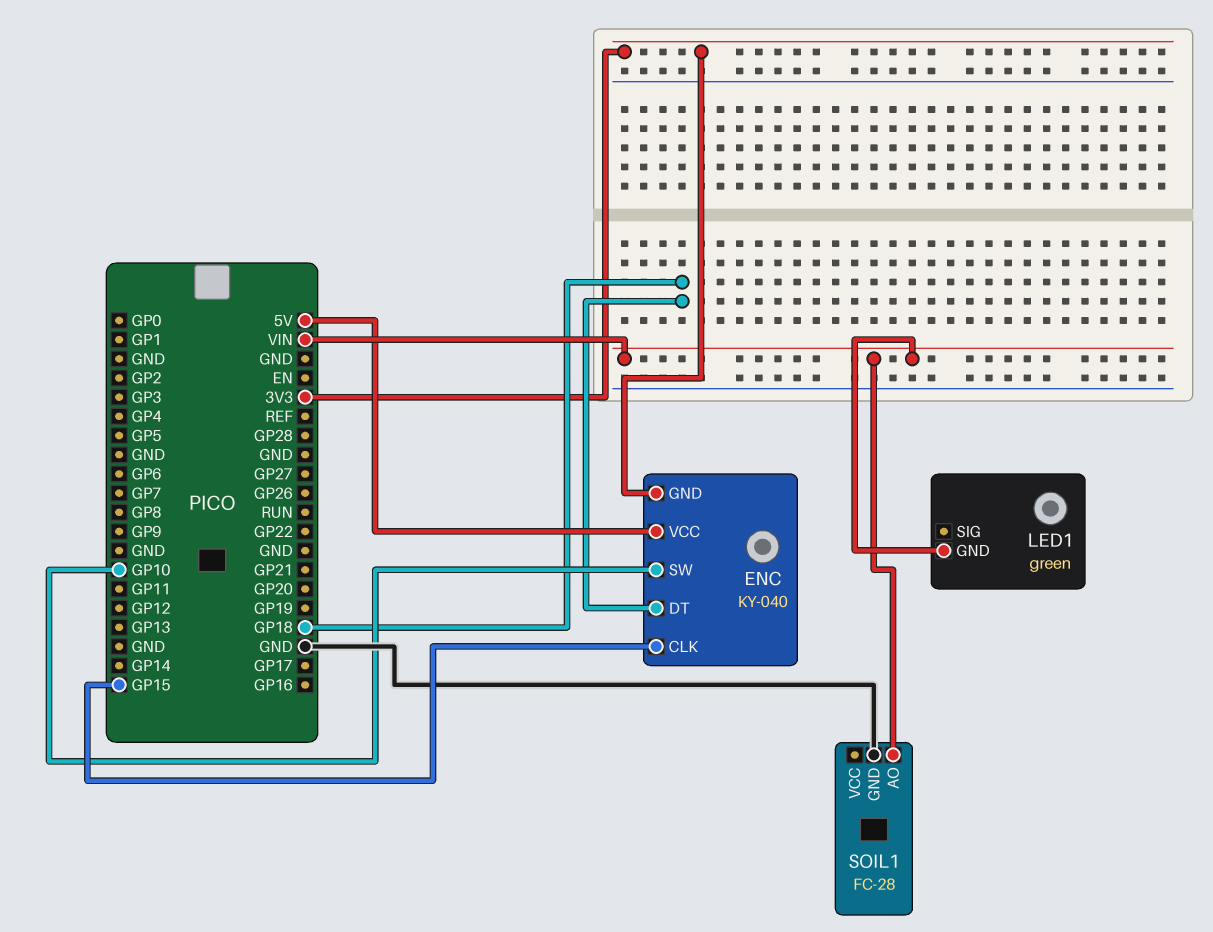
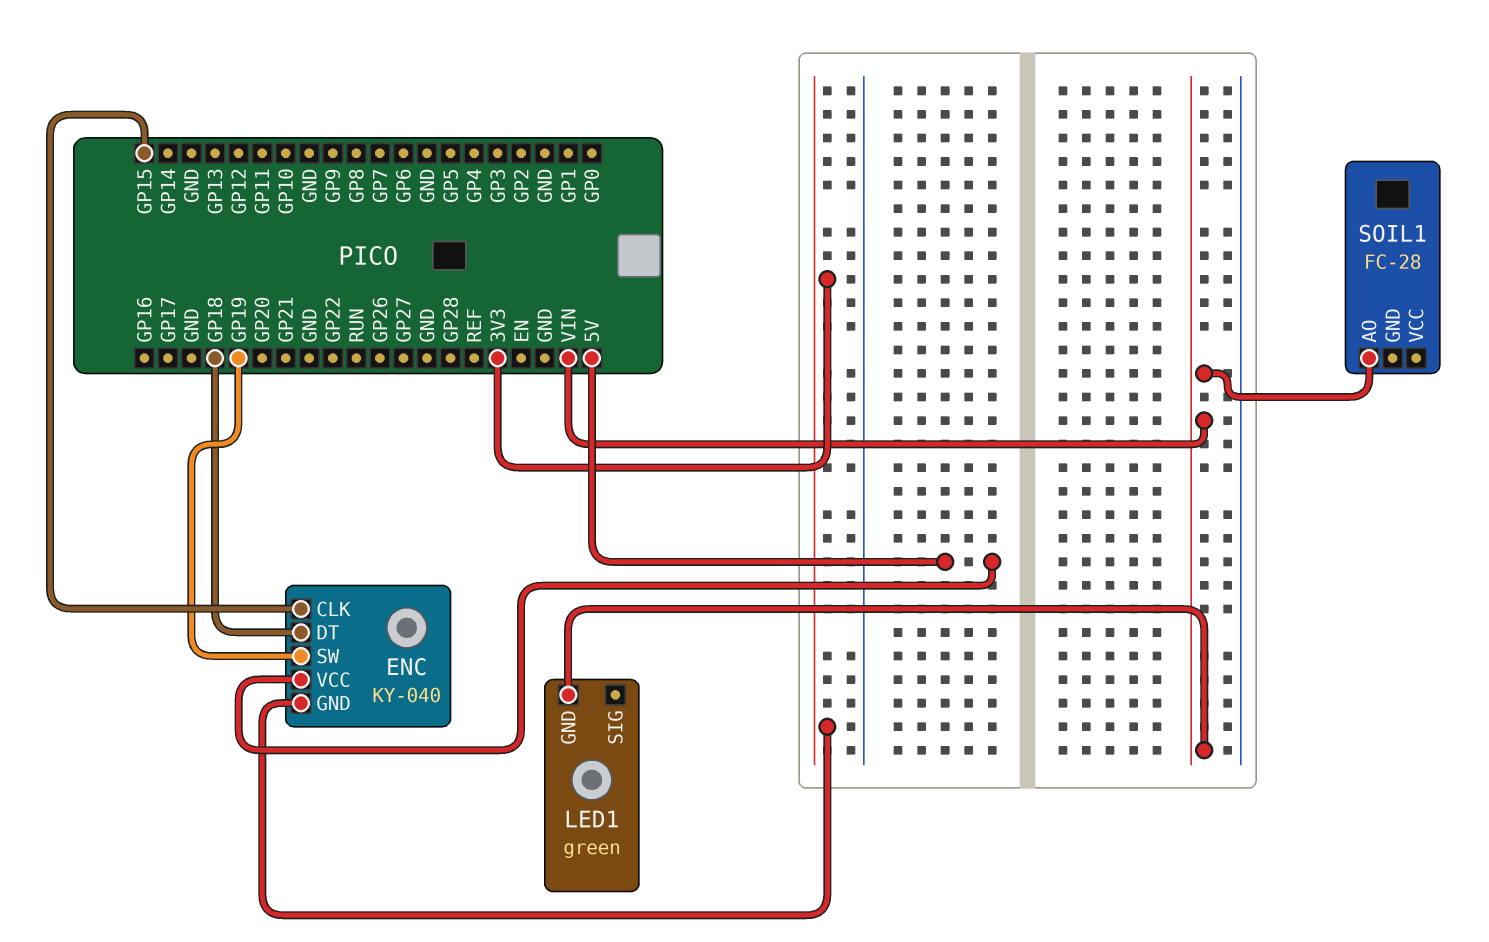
ENC pin SW: GP10 -> GP19
SOIL1 pin GND: GND -> none

